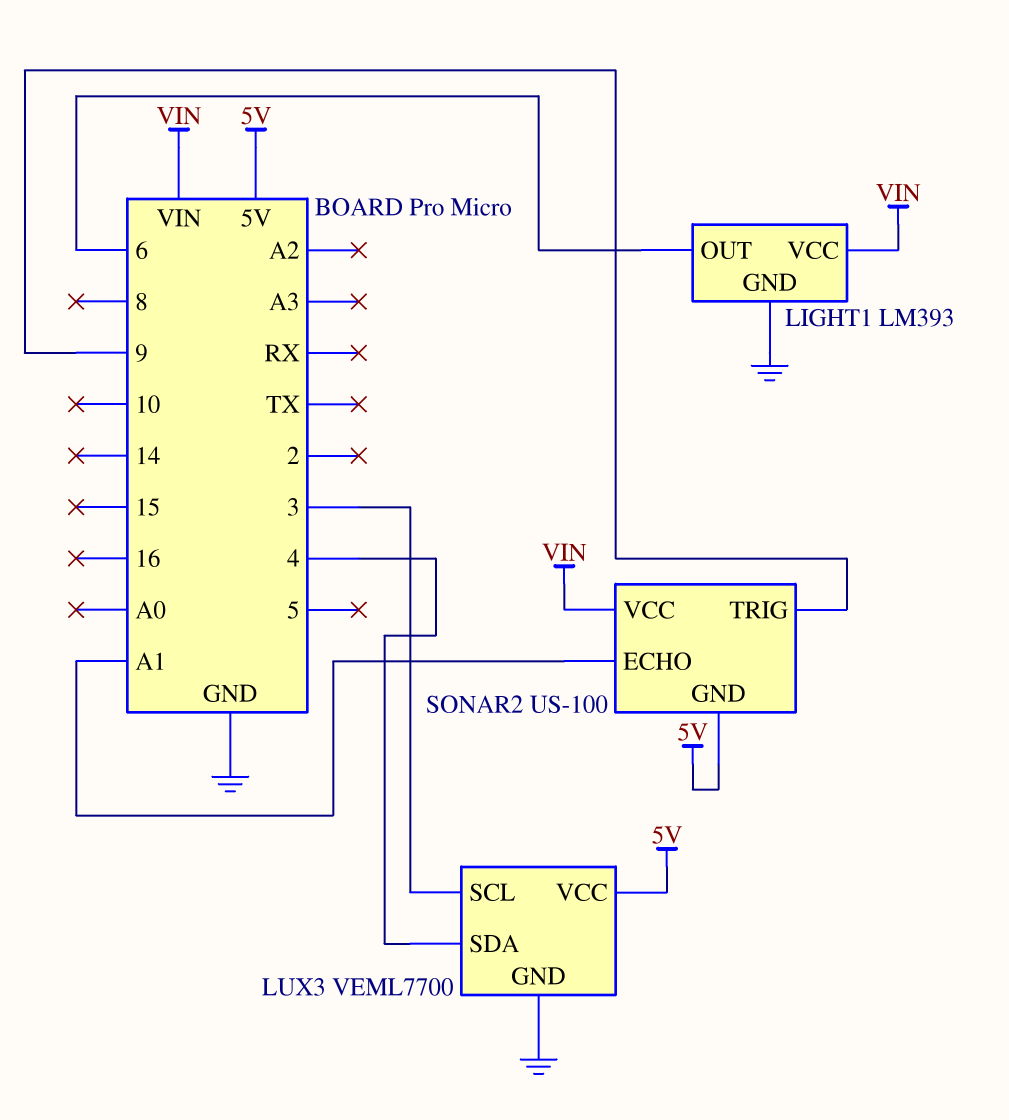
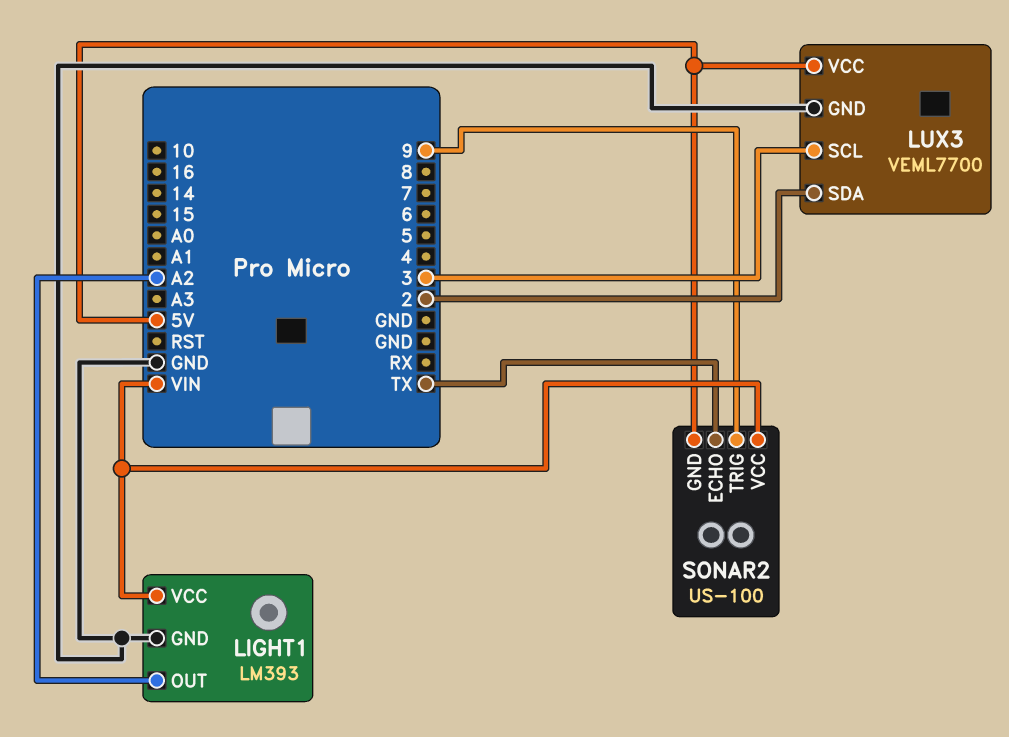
LIGHT1 pin OUT: 6 -> A2
LUX3 pin SDA: 4 -> 2
SONAR2 pin ECHO: A1 -> TX

